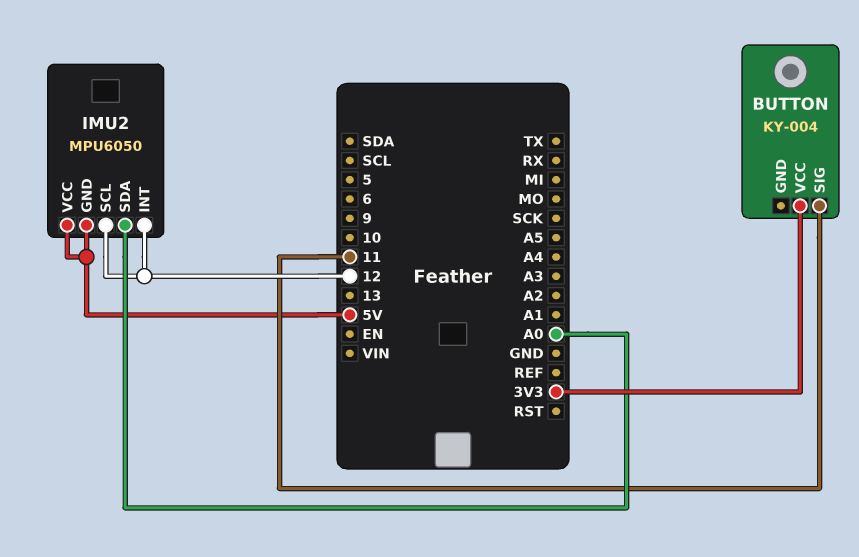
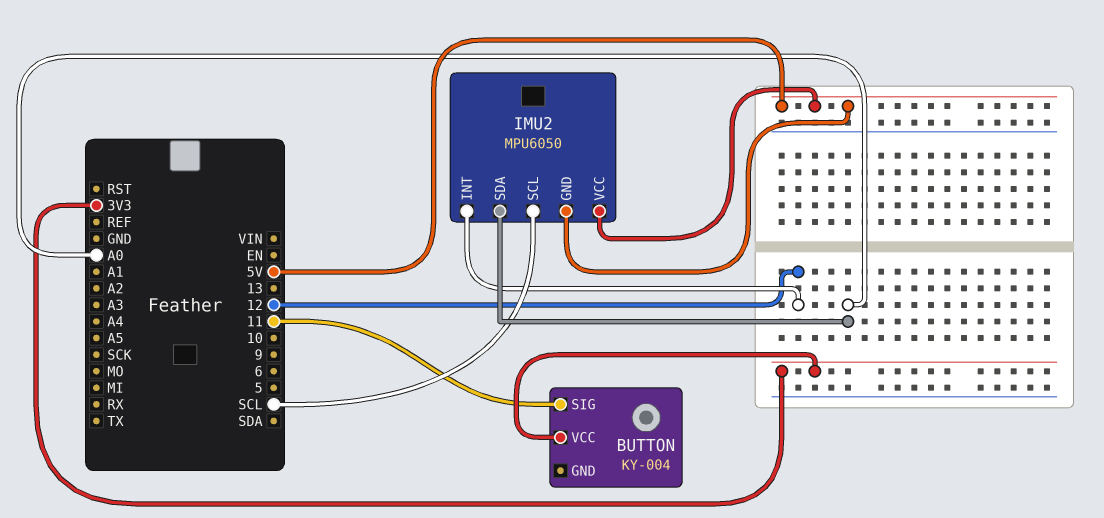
IMU2 pin SCL: 12 -> SCL

